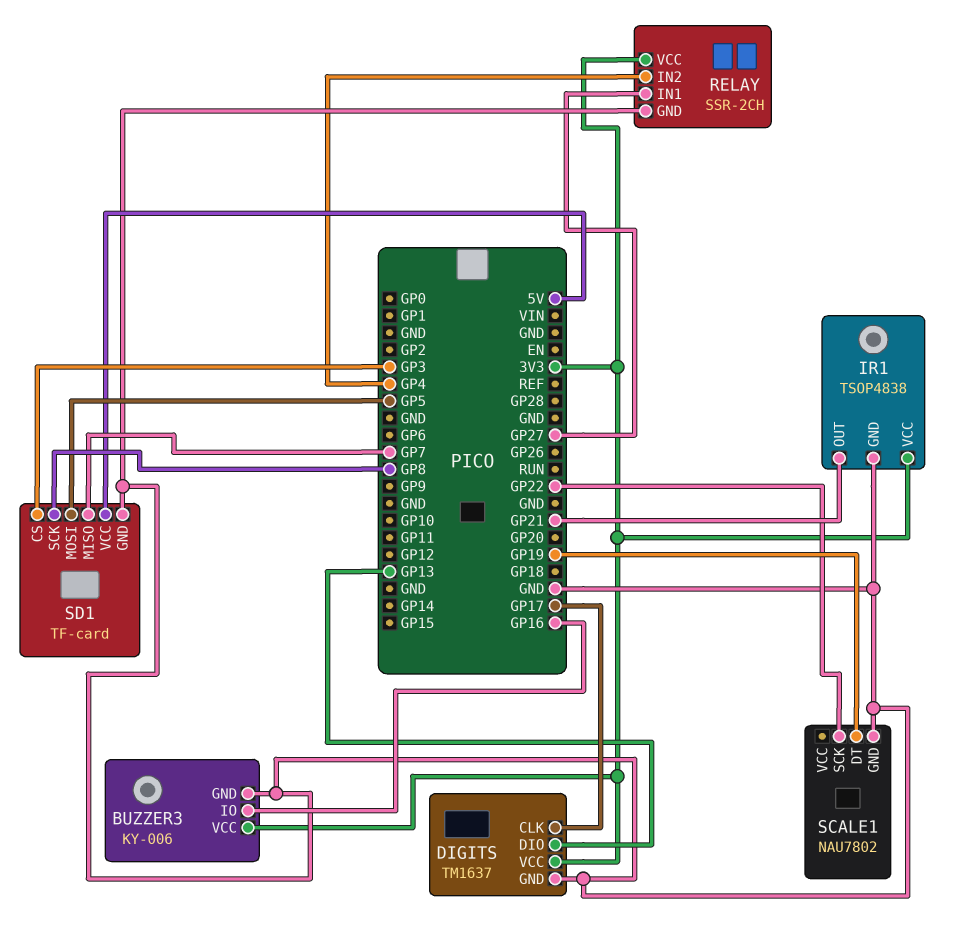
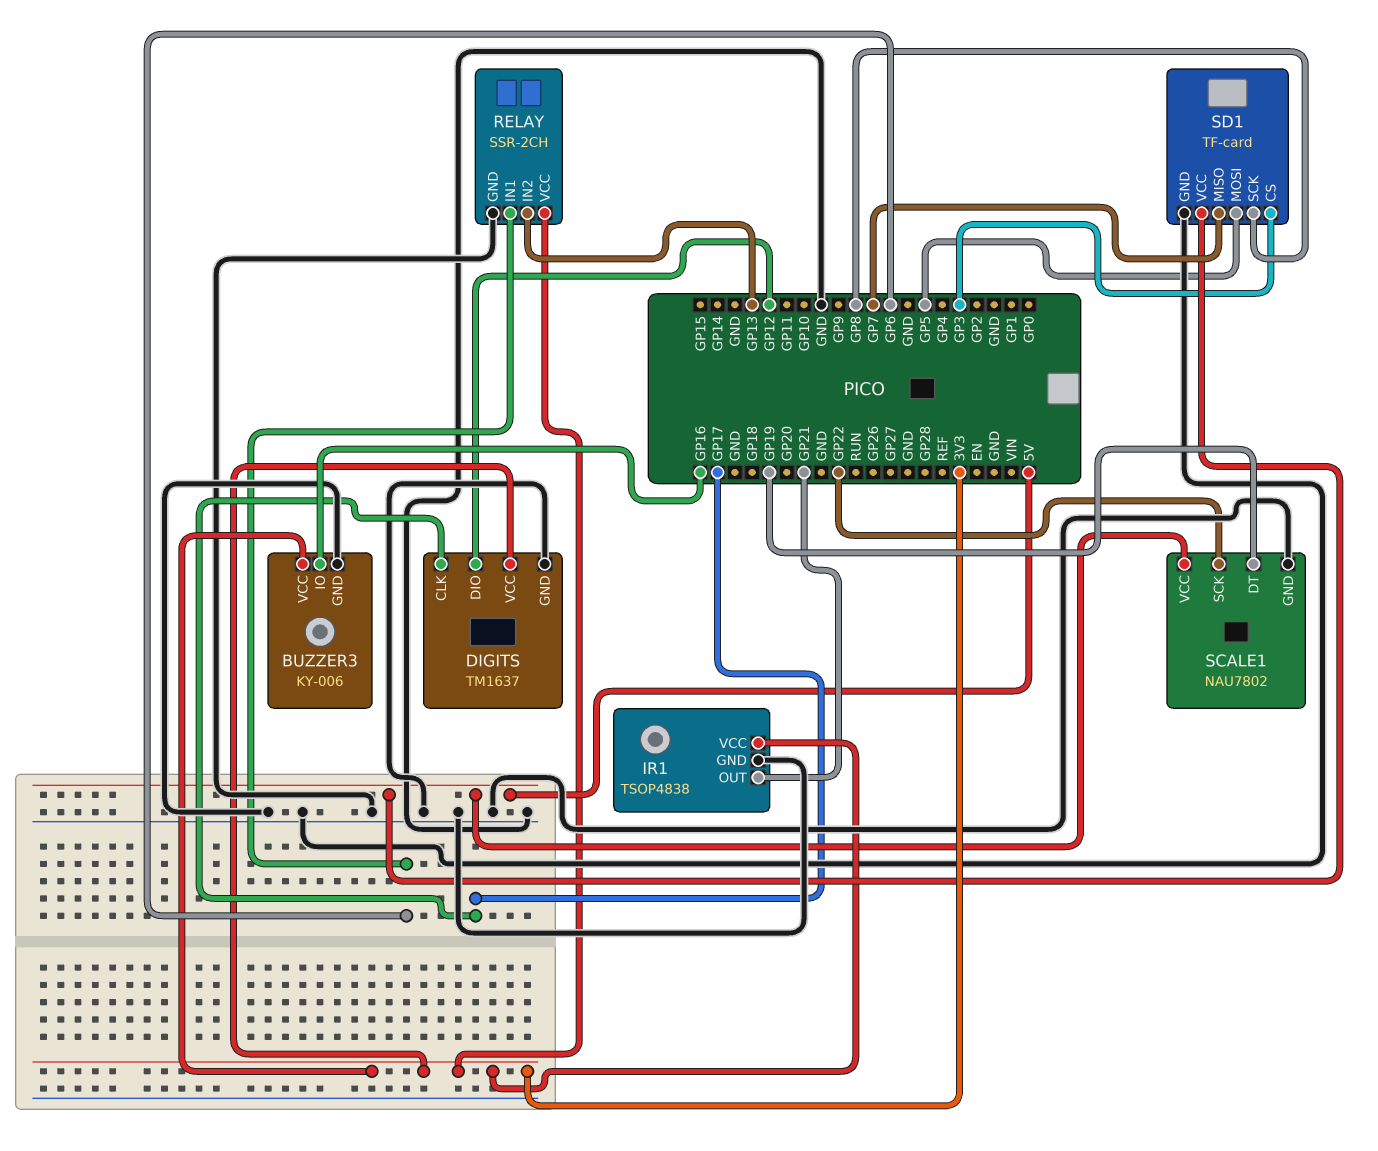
DIGITS pin DIO: GP13 -> GP12
RELAY pin IN1: GP27 -> GP6
RELAY pin IN2: GP4 -> GP13
SCALE1 pin VCC: none -> 5V

